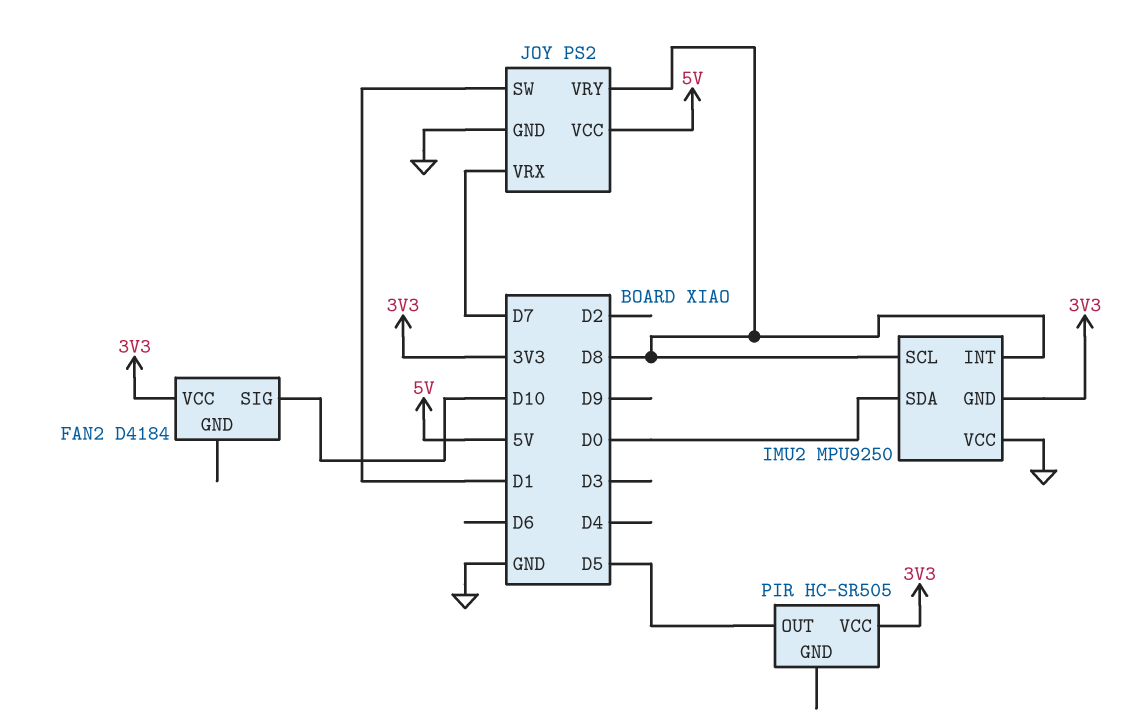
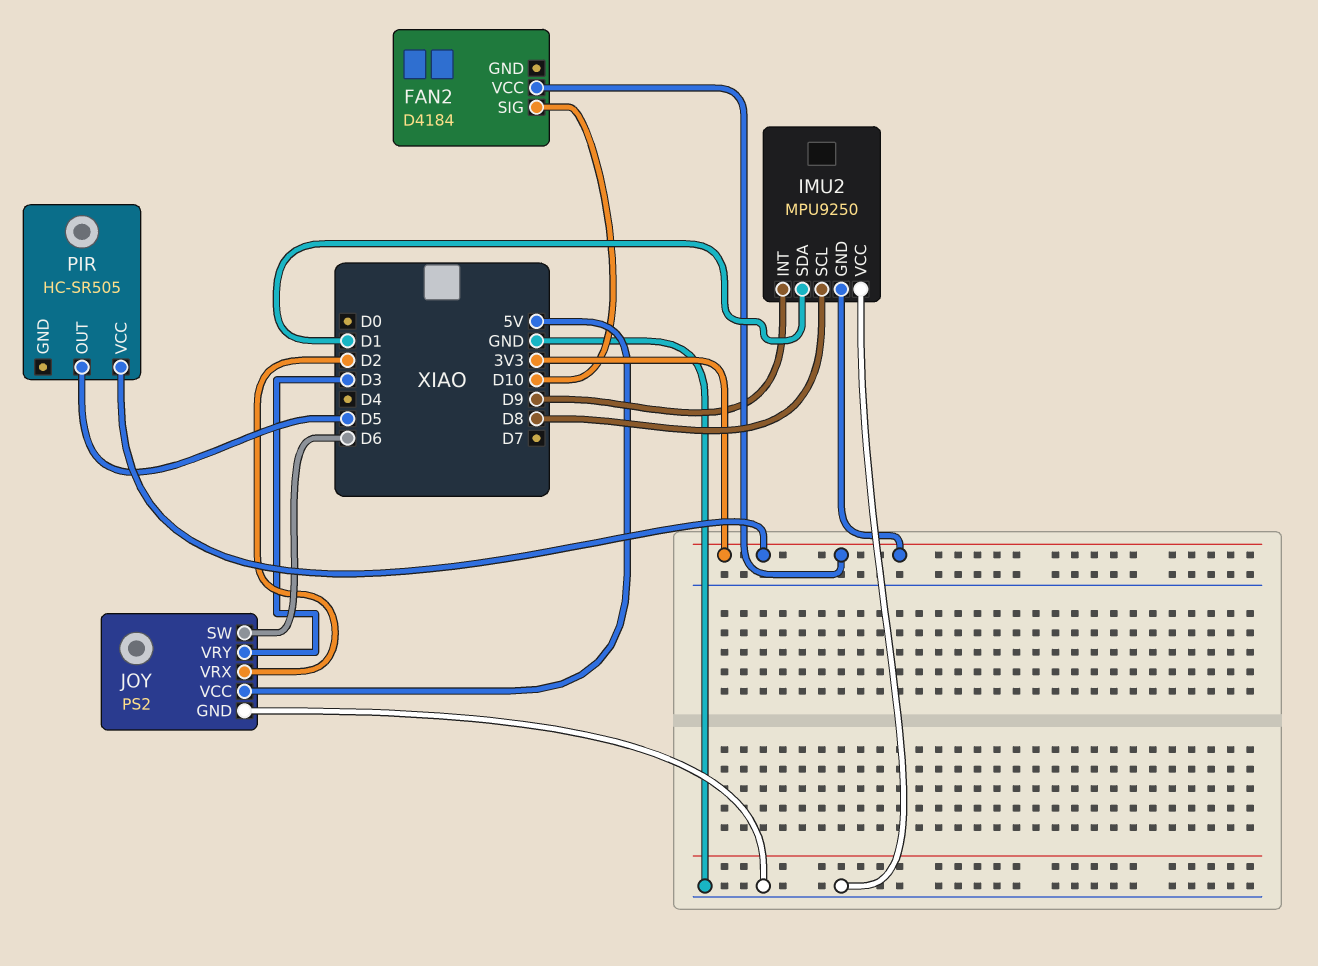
IMU2 pin INT: D8 -> D9
IMU2 pin SDA: D0 -> D1
JOY pin SW: D1 -> D6
JOY pin VRX: D7 -> D2
JOY pin VRY: D8 -> D3

